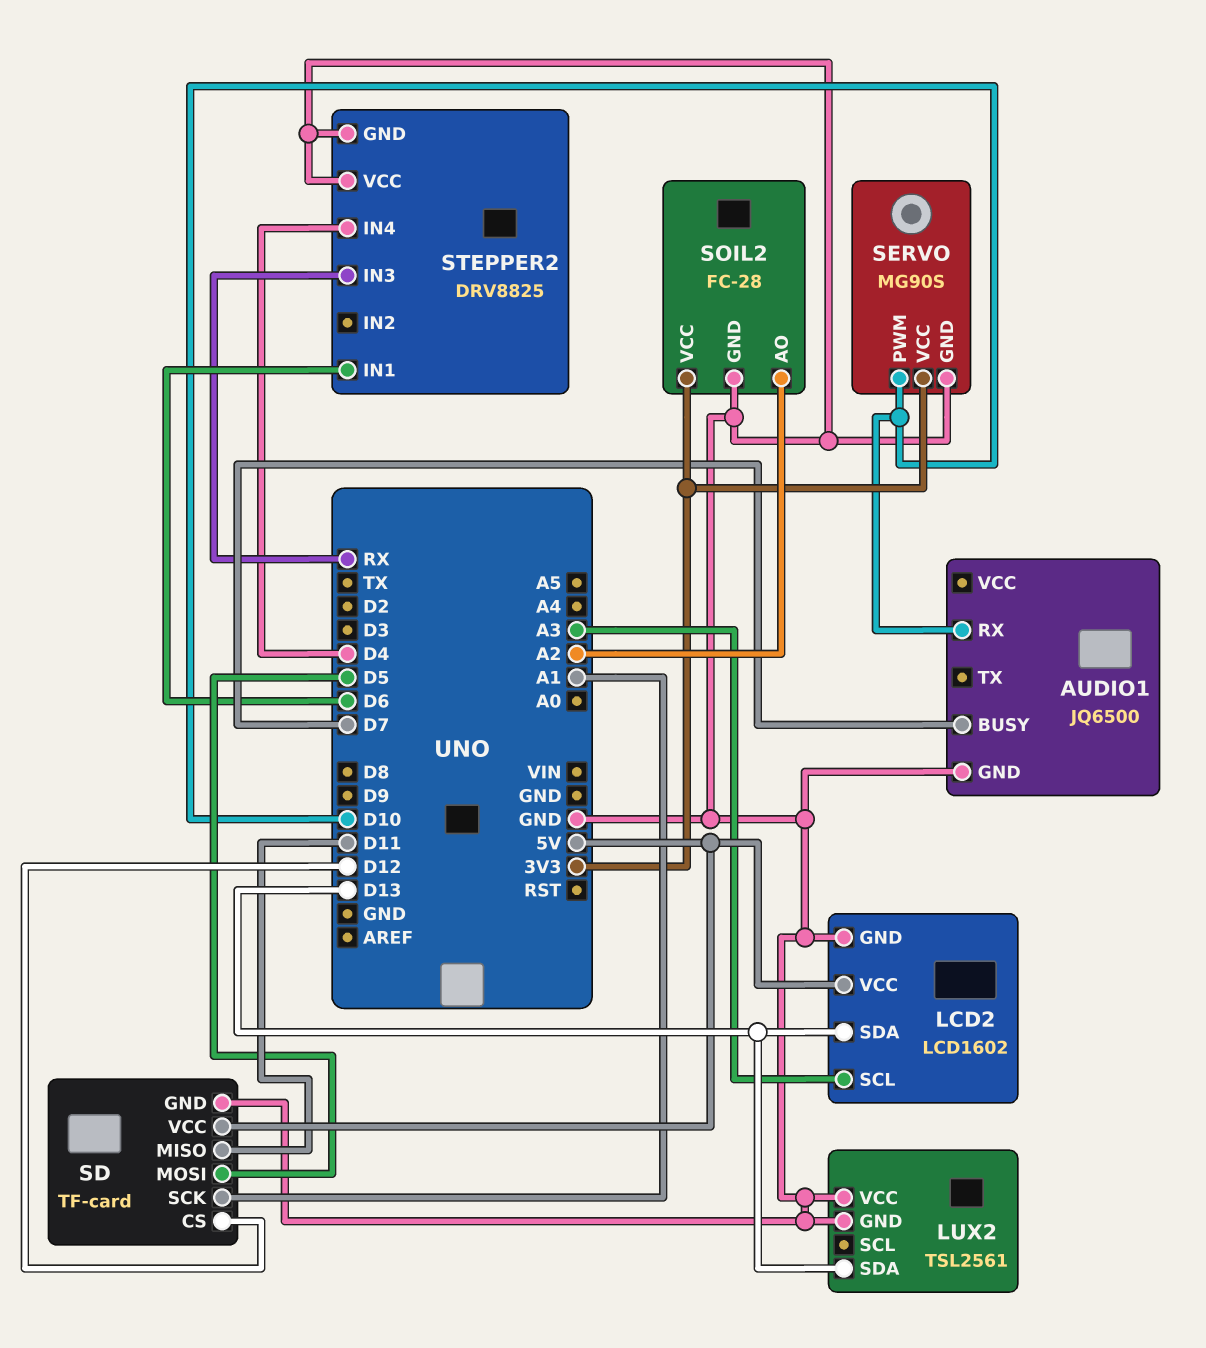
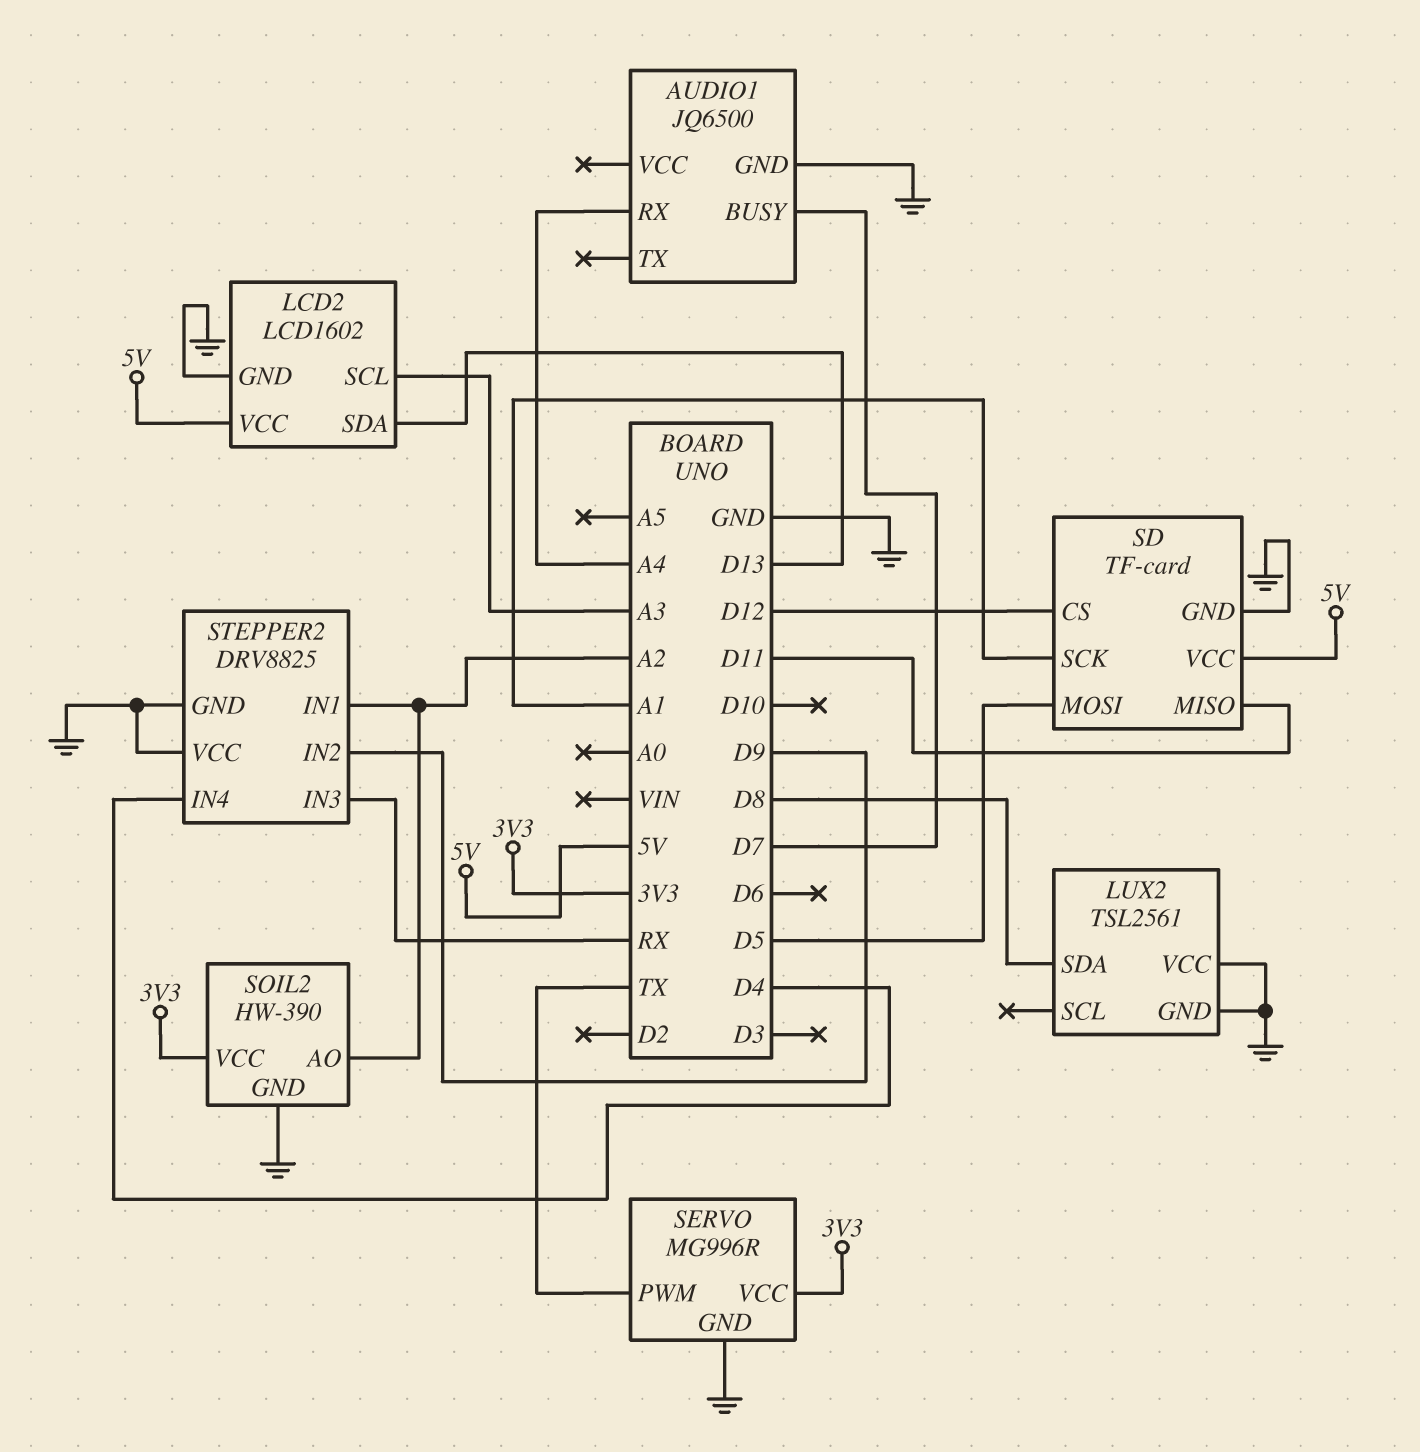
AUDIO1 pin RX: D10 -> A4
LUX2 pin SDA: D13 -> D8
SERVO: MG90S -> MG996R
SERVO pin PWM: D10 -> TX
SOIL2: FC-28 -> HW-390
STEPPER2 pin IN1: D6 -> A2
STEPPER2 pin IN2: none -> D9

